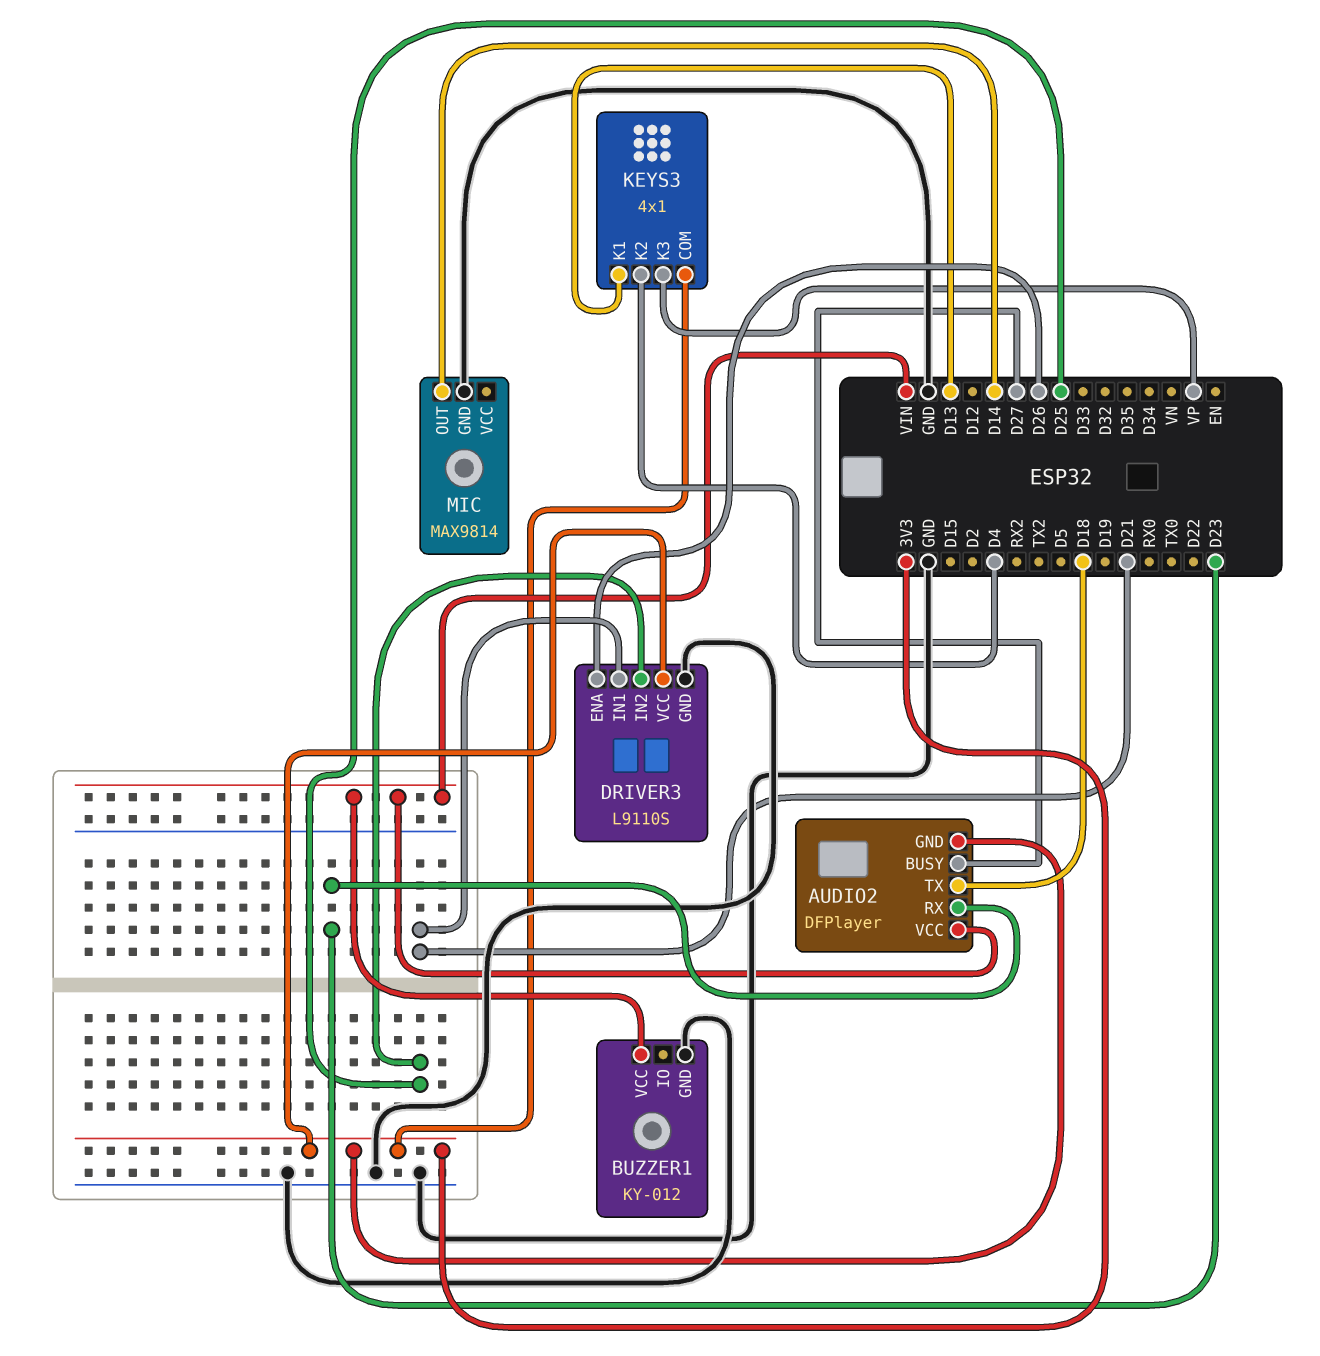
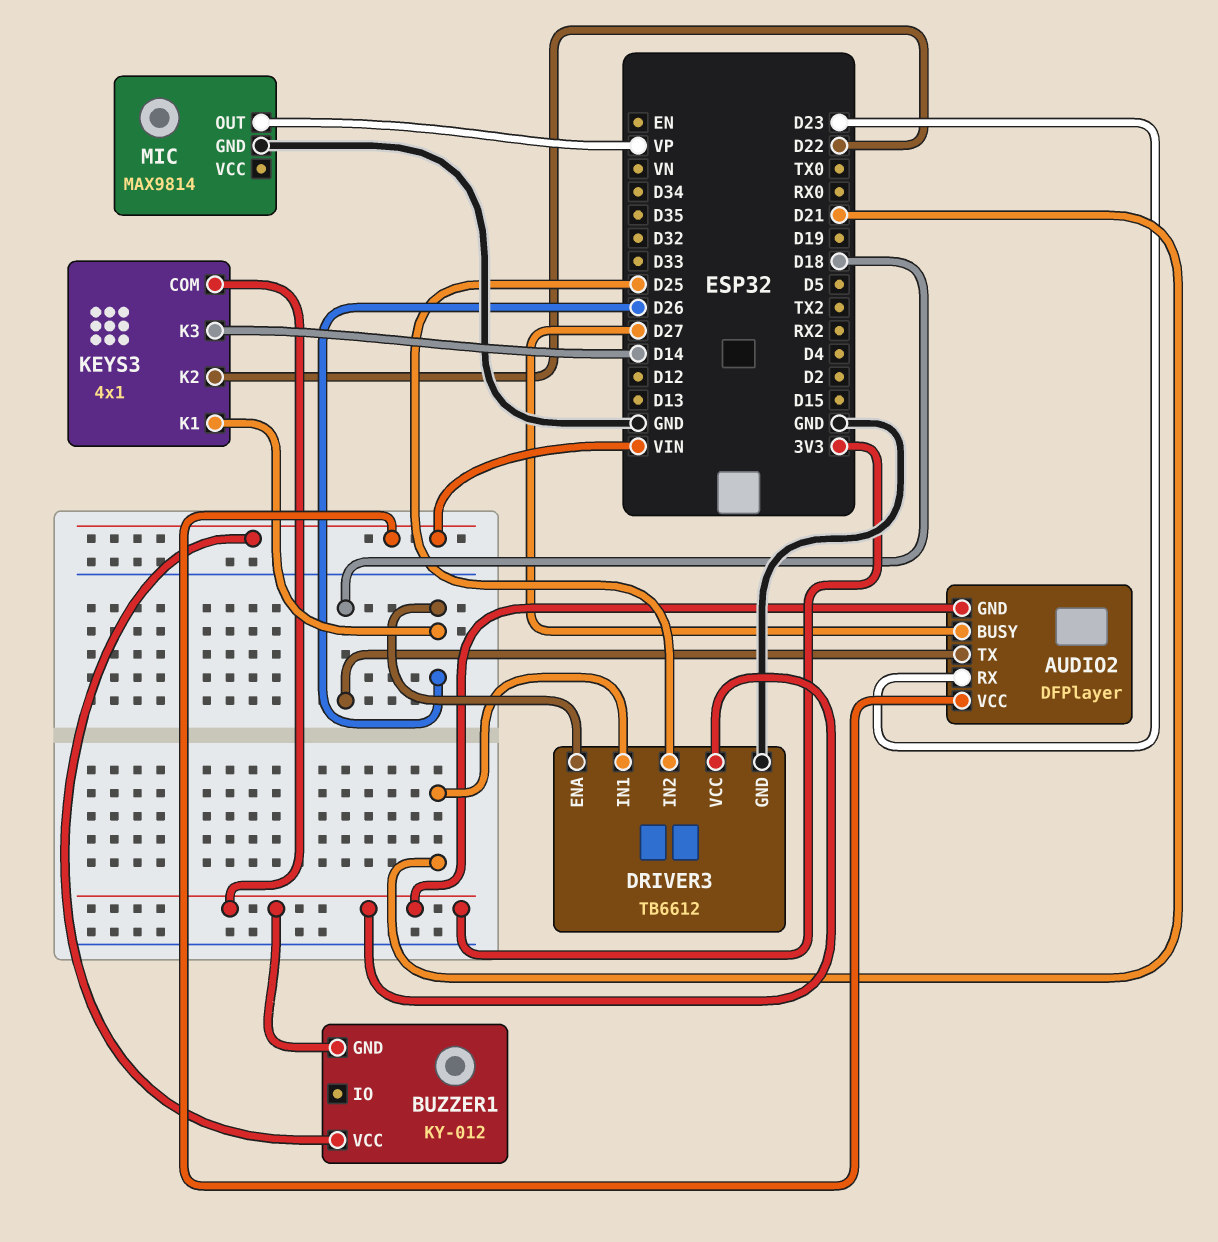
BUZZER1 pin GND: GND -> 3V3
DRIVER3: L9110S -> TB6612
KEYS3 pin K1: D13 -> D26
KEYS3 pin K2: D4 -> D22
KEYS3 pin K3: VP -> D14
MIC pin OUT: D14 -> VP

